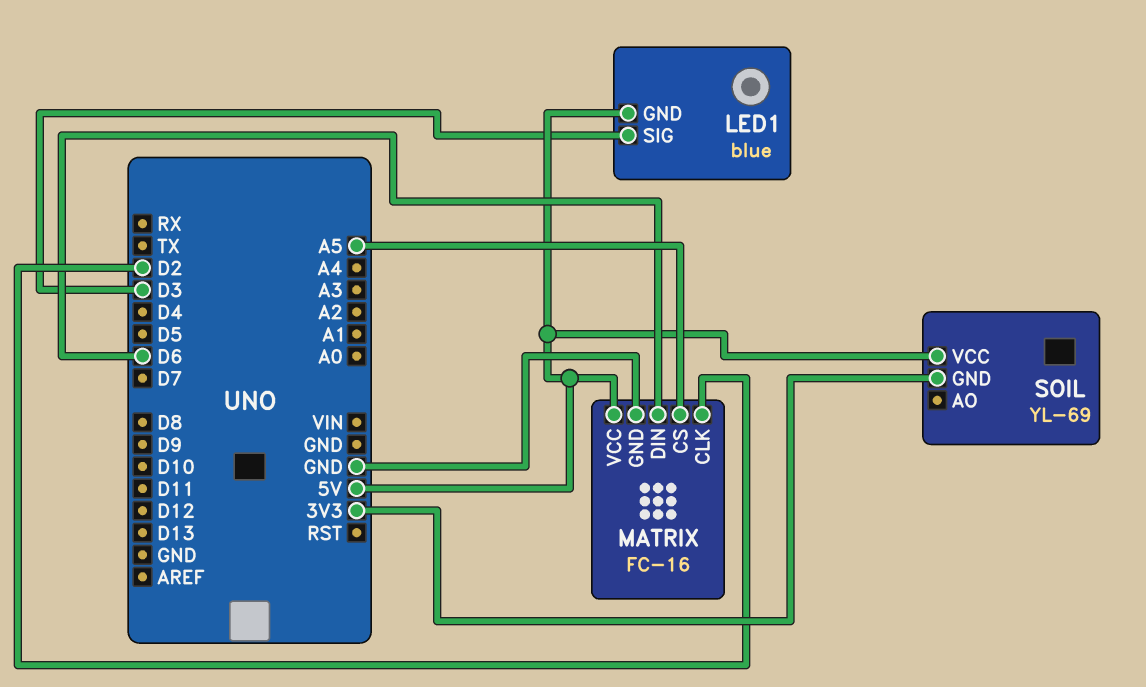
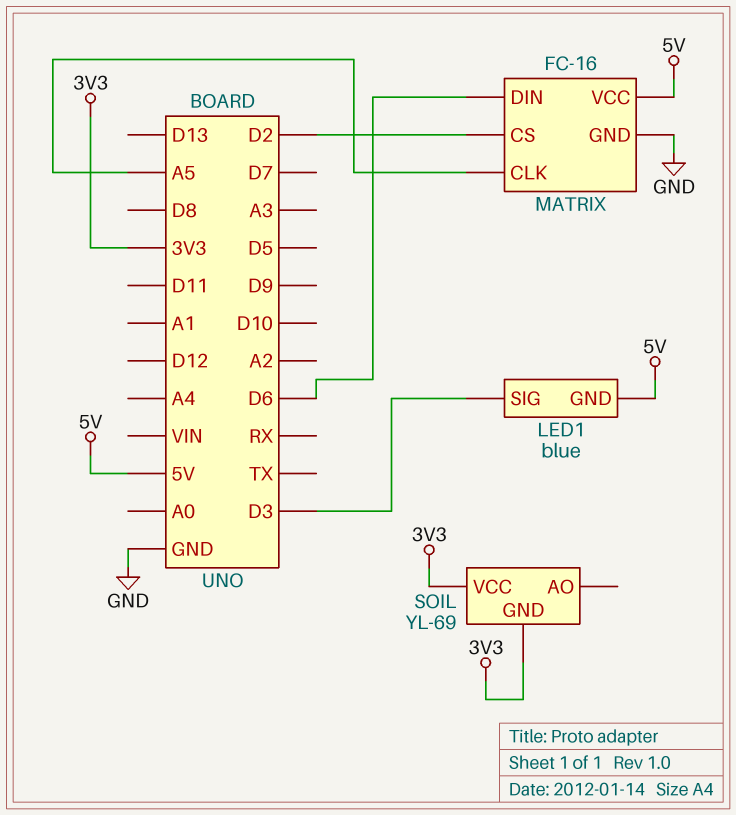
MATRIX pin CLK: D2 -> A5
MATRIX pin CS: A5 -> D2
SOIL pin VCC: 5V -> 3V3

